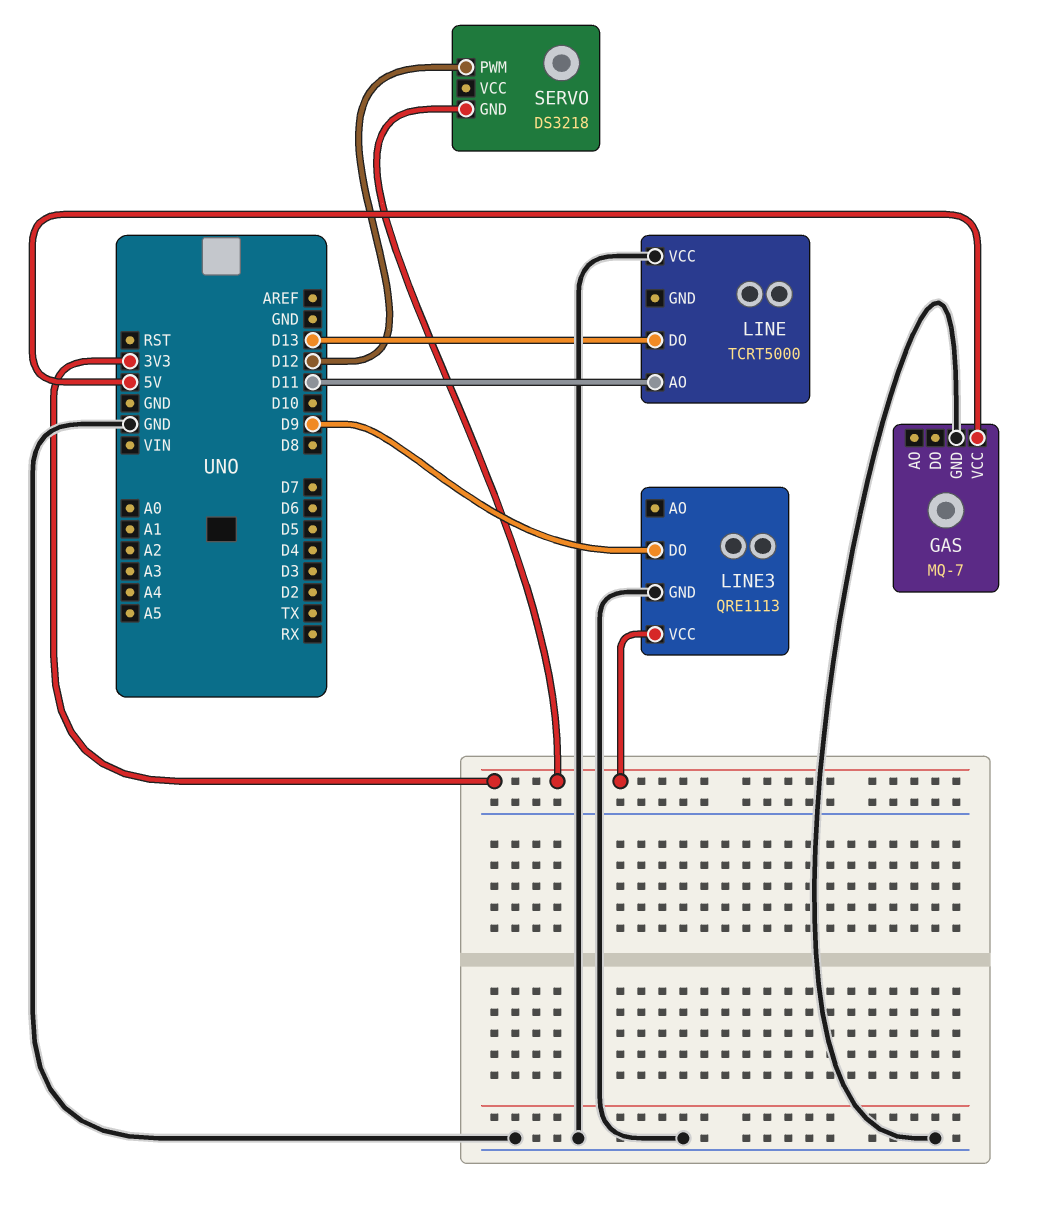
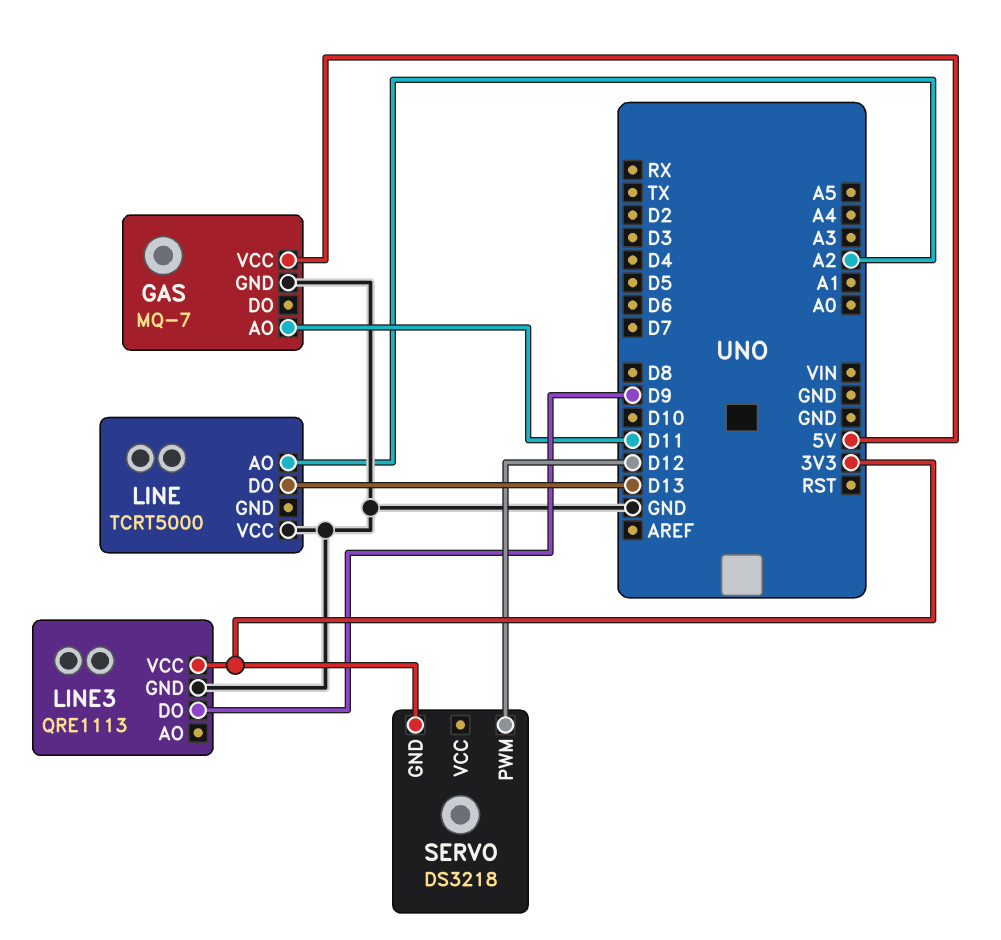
GAS pin AO: none -> D11
LINE pin AO: D11 -> A2

